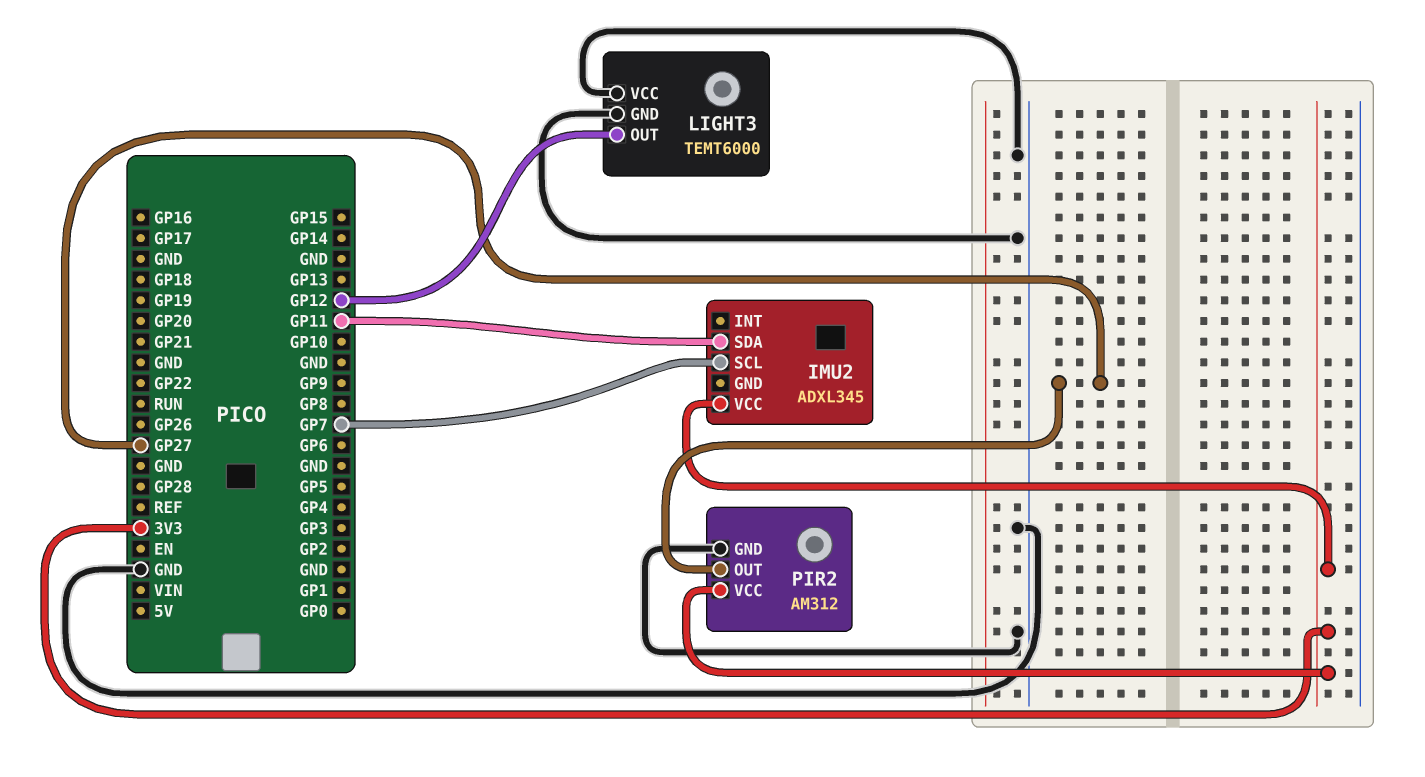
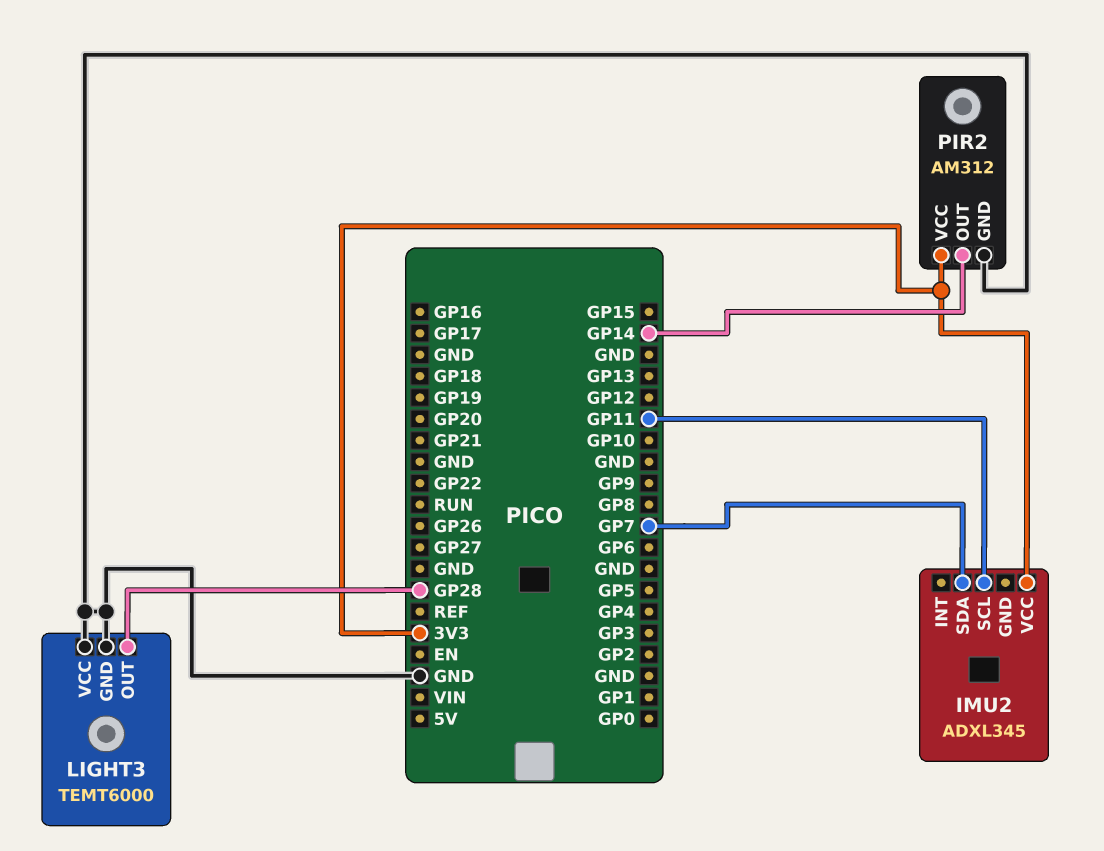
IMU2 pin SCL: GP7 -> GP11
IMU2 pin SDA: GP11 -> GP7
LIGHT3 pin OUT: GP12 -> GP28
PIR2 pin OUT: GP27 -> GP14

